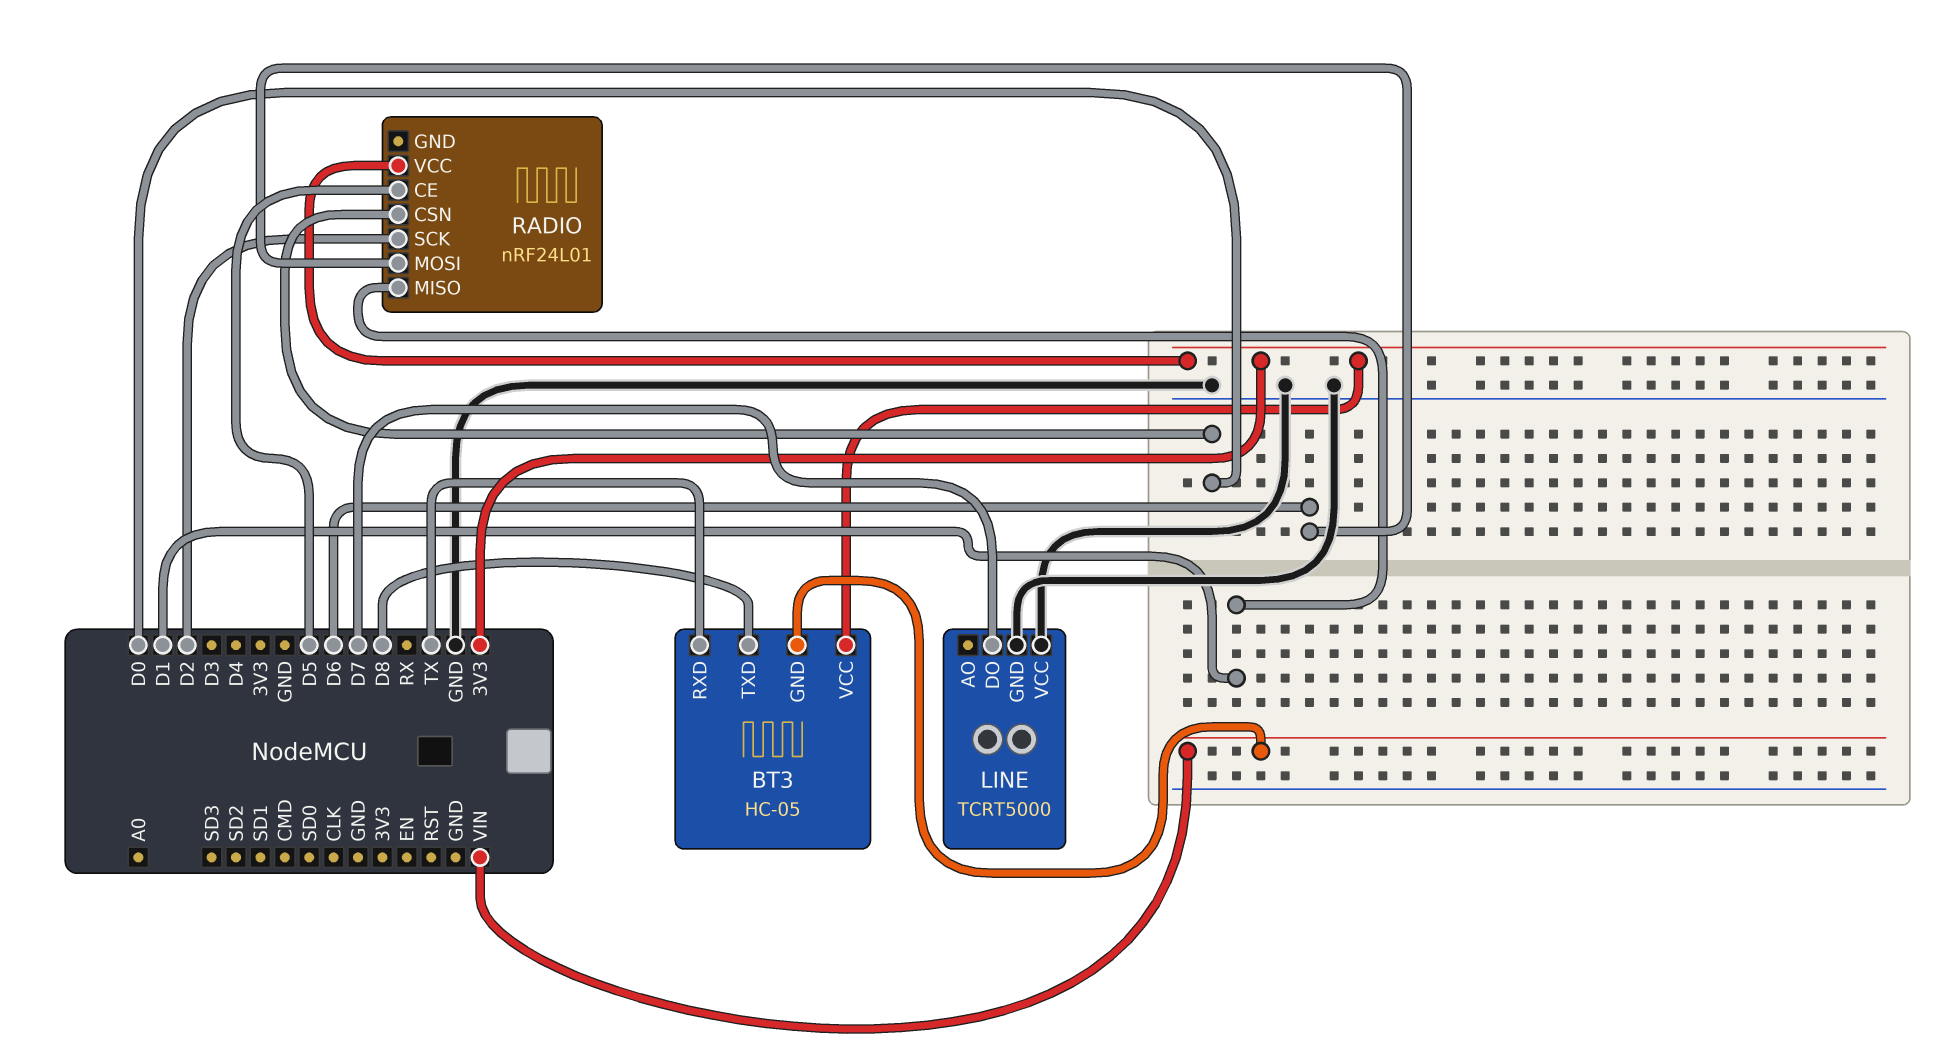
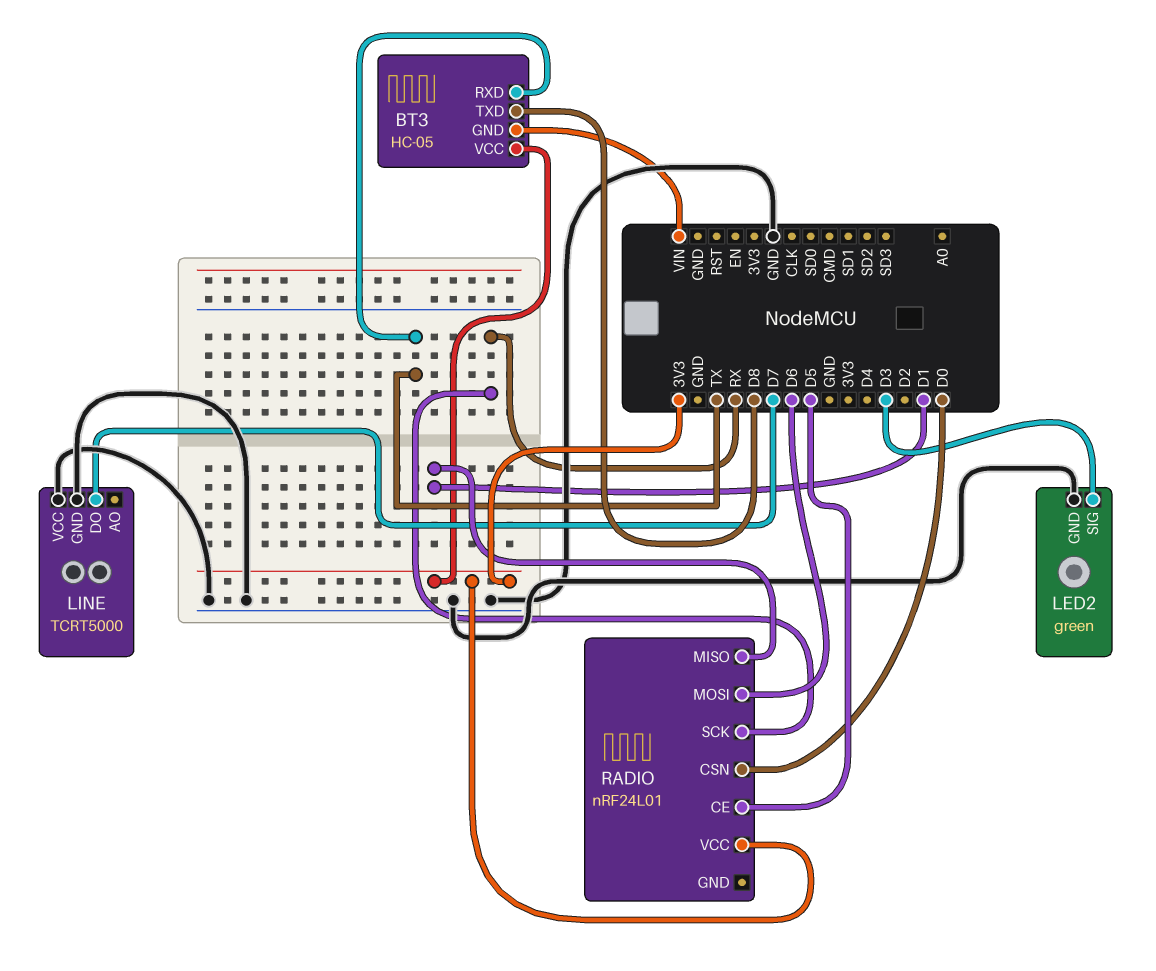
LED2: none -> green
LED2 pin GND: none -> GND
LED2 pin SIG: none -> D3
RADIO pin SCK: D2 -> RX

